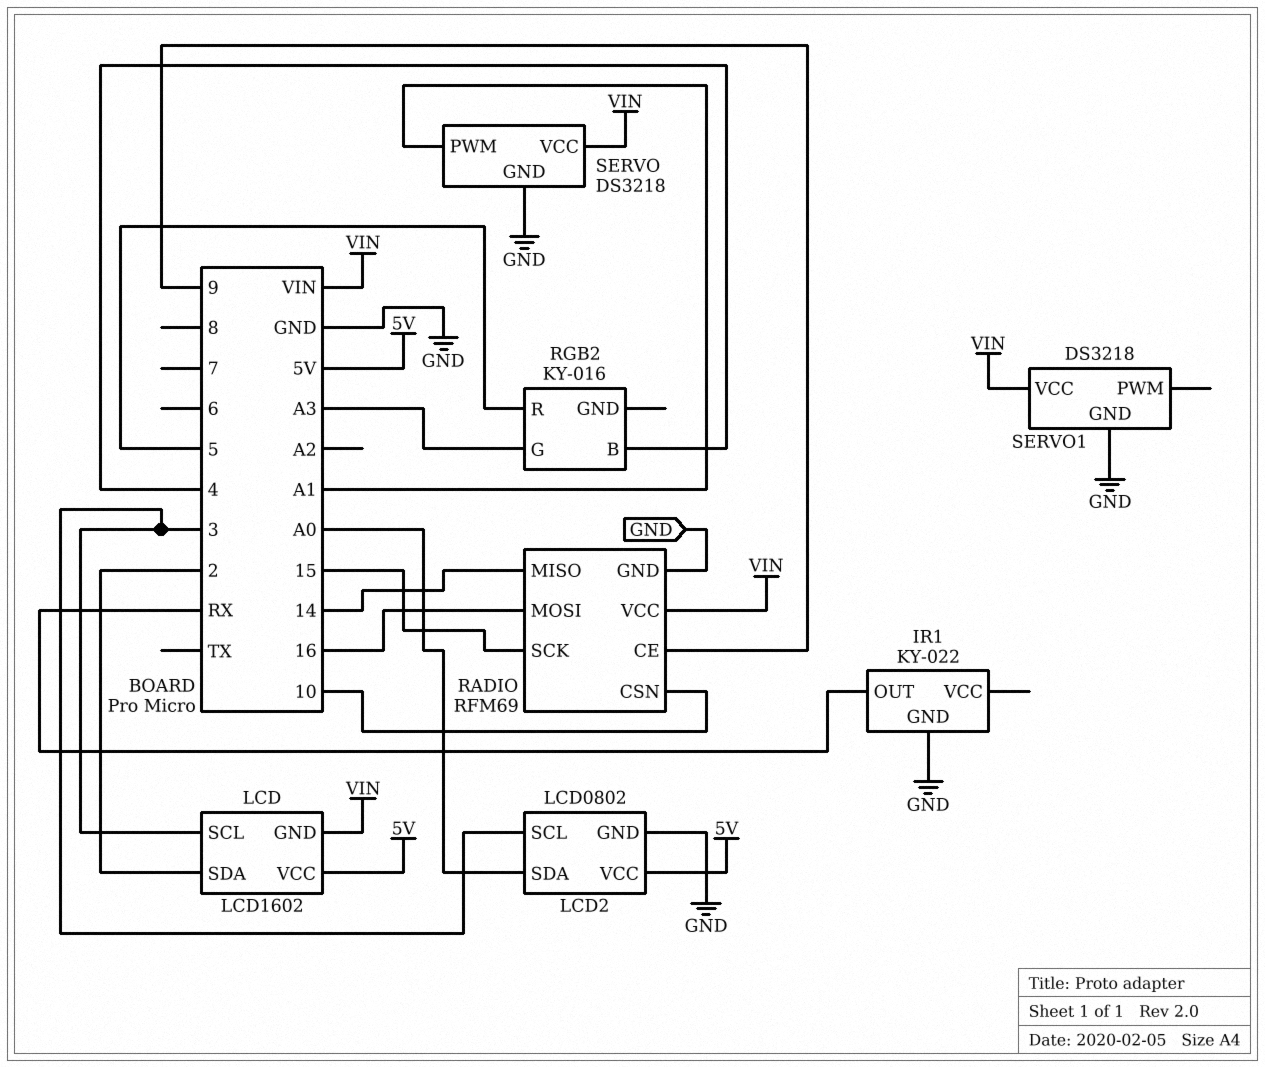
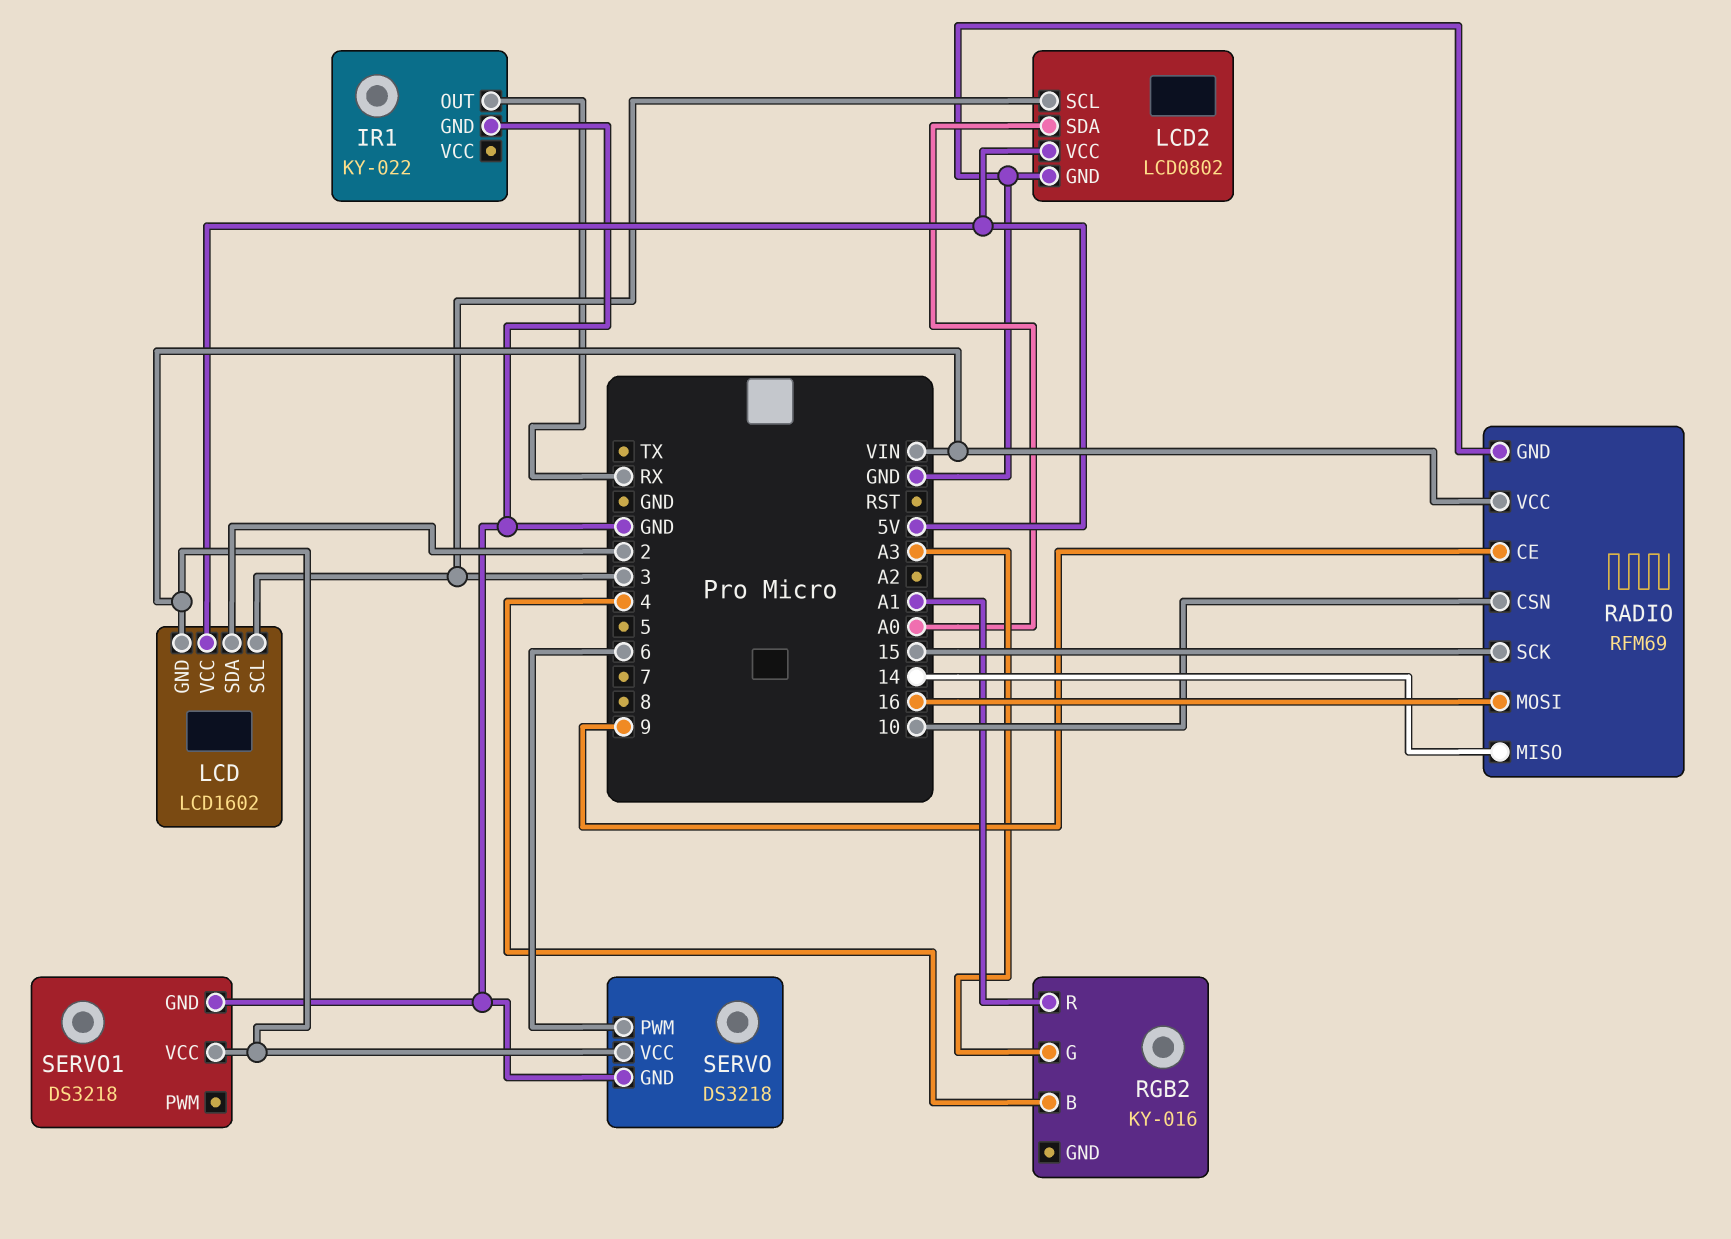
RGB2 pin R: 5 -> A1
SERVO pin PWM: A1 -> 6

